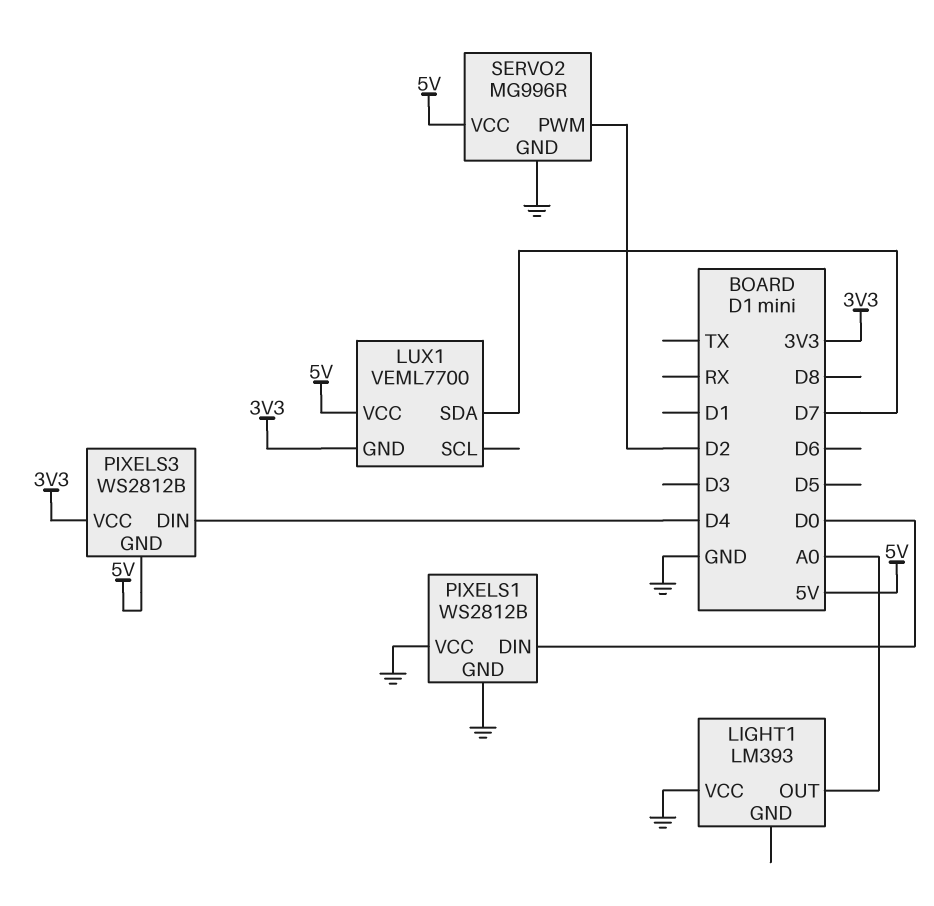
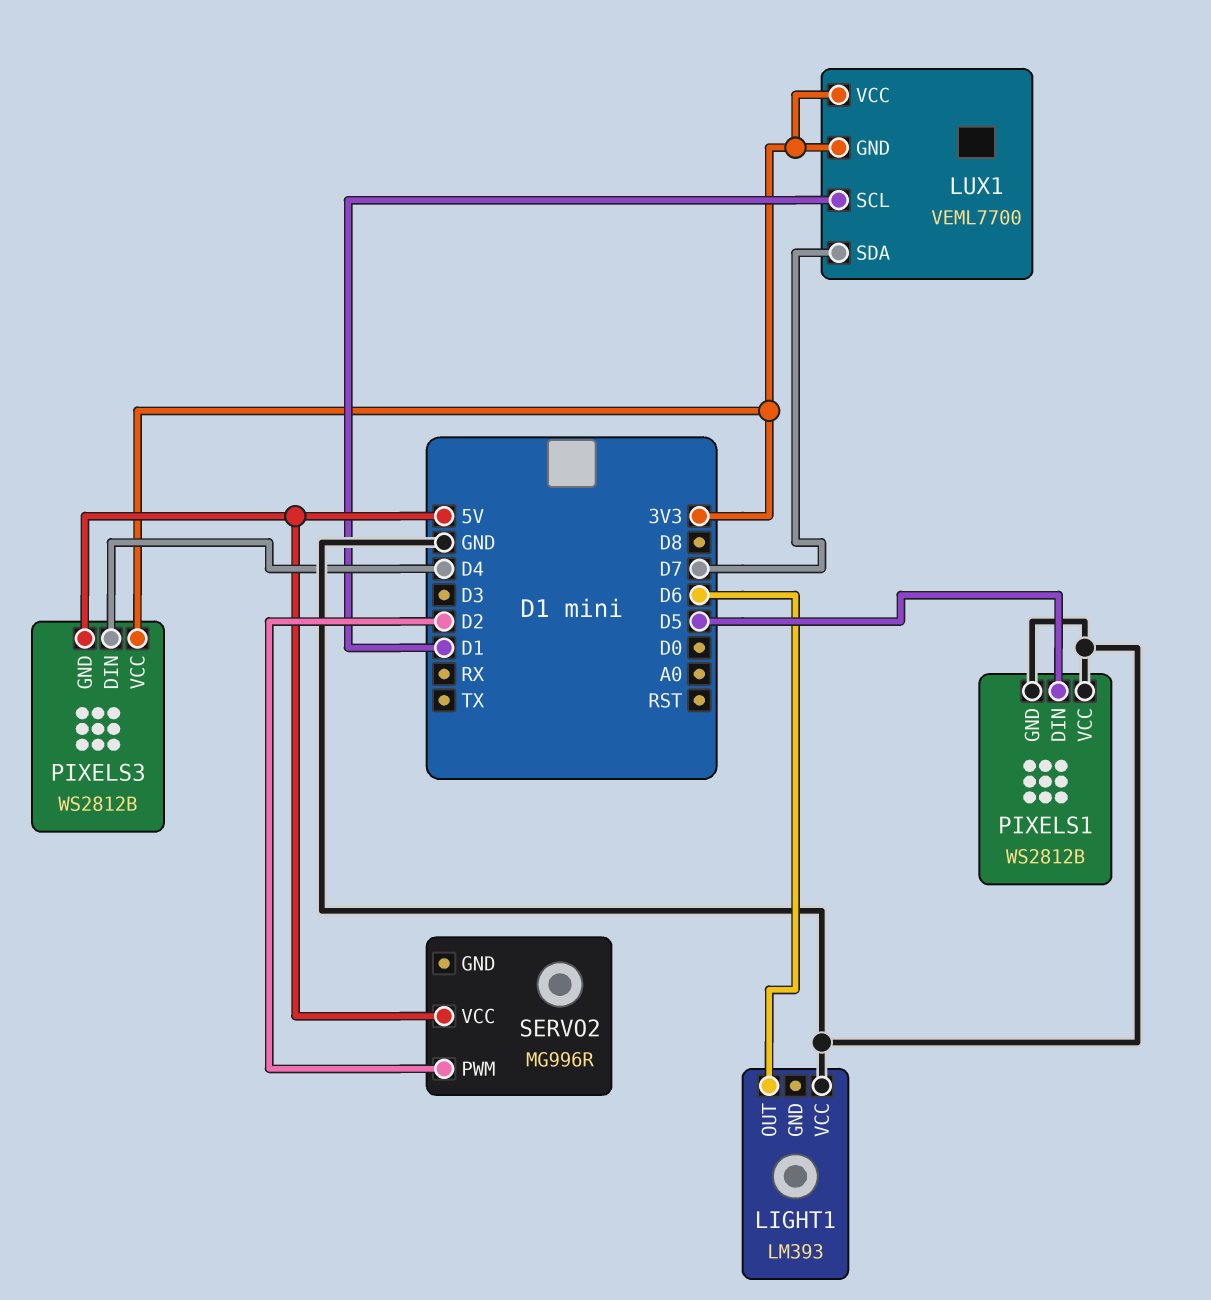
LIGHT1 pin OUT: A0 -> D6
LUX1 pin SCL: none -> D1
LUX1 pin VCC: 5V -> 3V3
PIXELS1 pin DIN: D0 -> D5
SERVO2 pin GND: GND -> none

